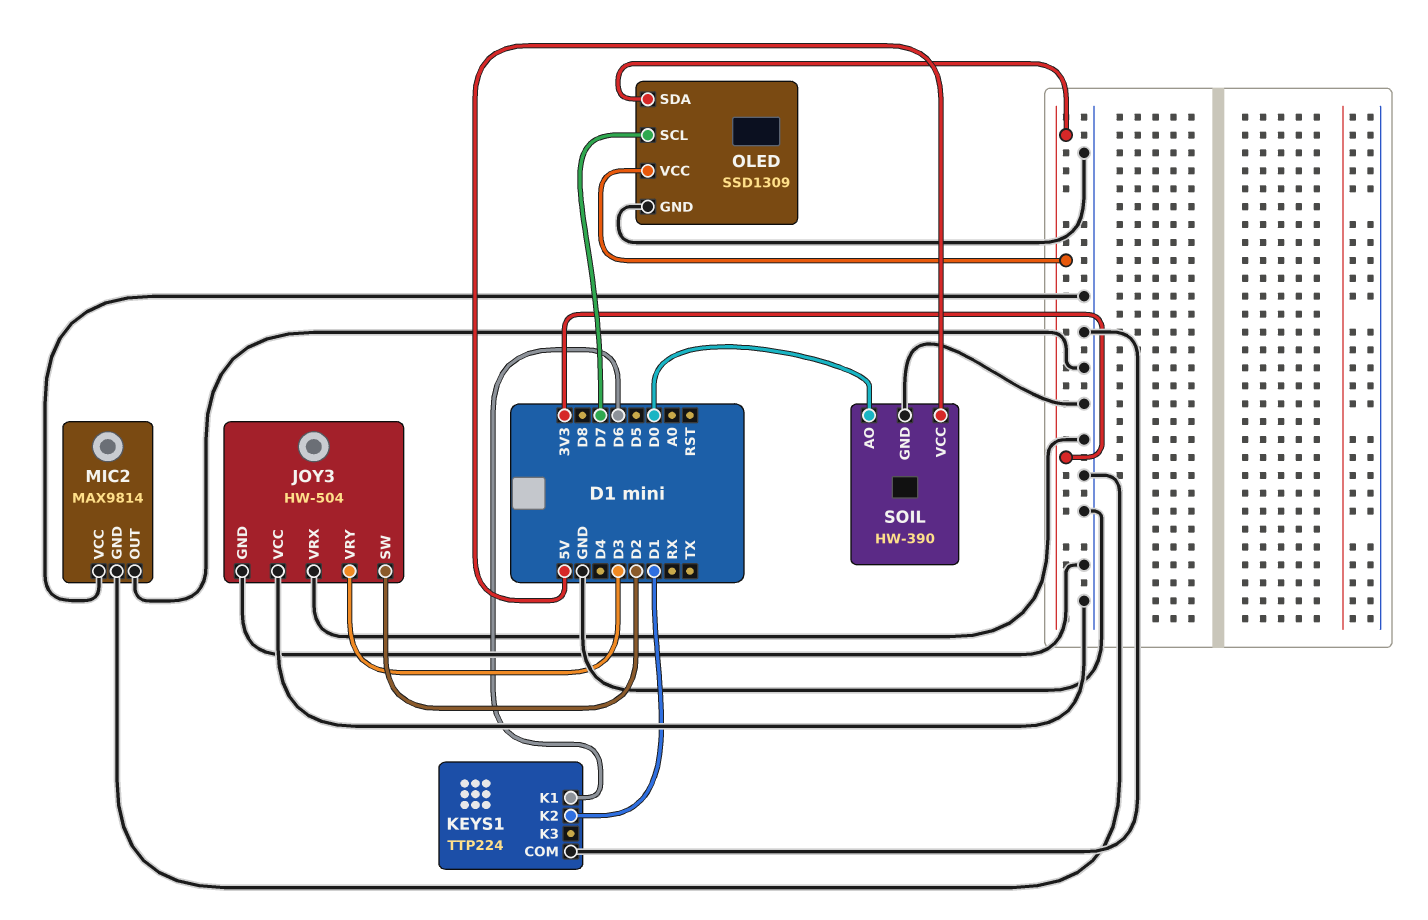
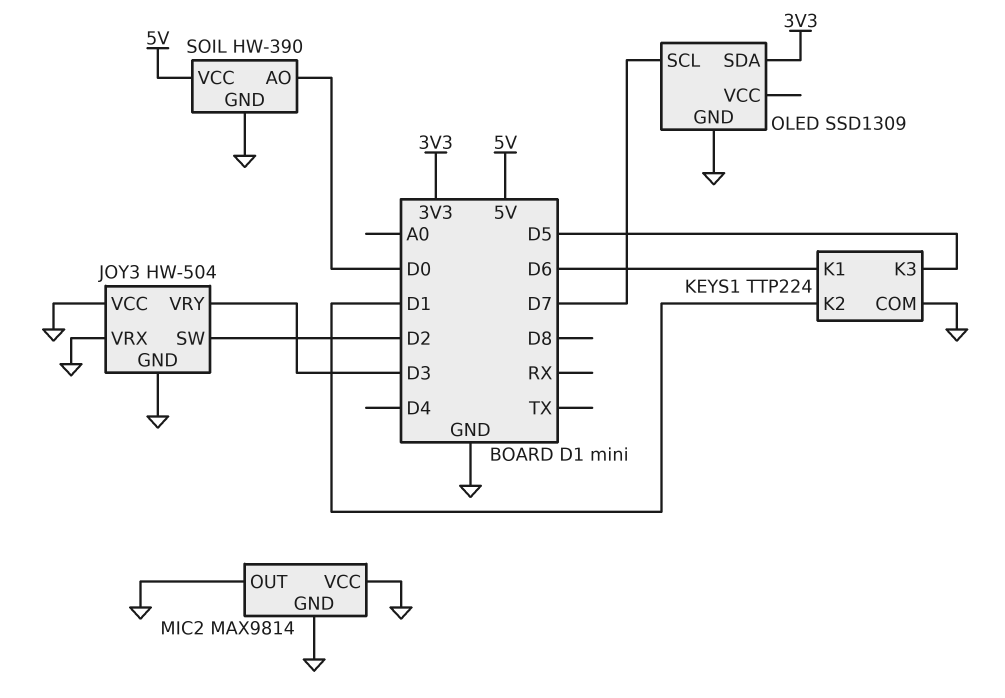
KEYS1 pin K3: none -> D5
OLED pin VCC: 3V3 -> none

